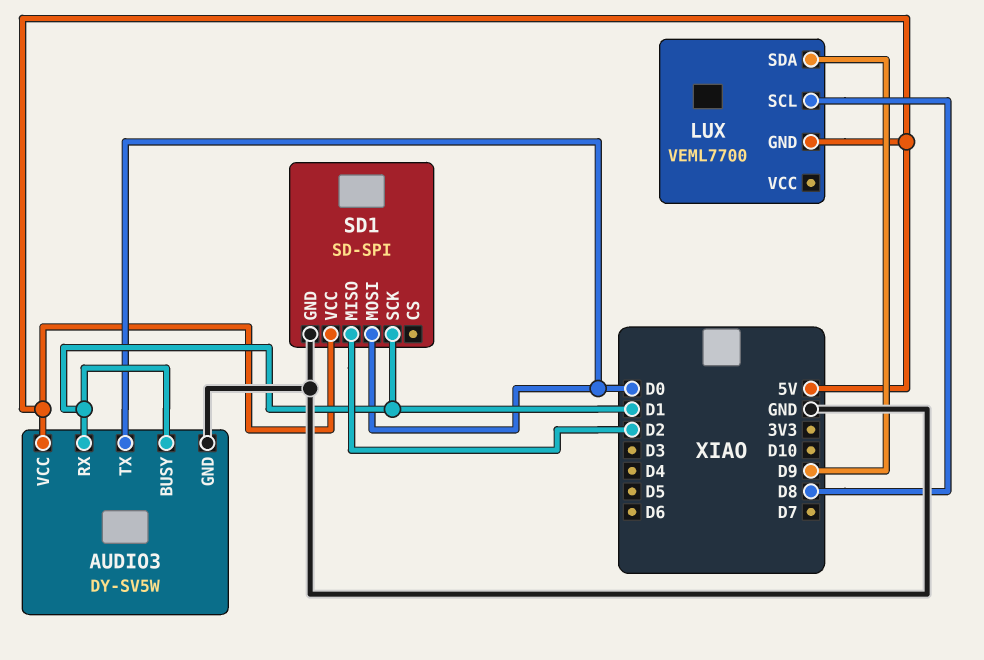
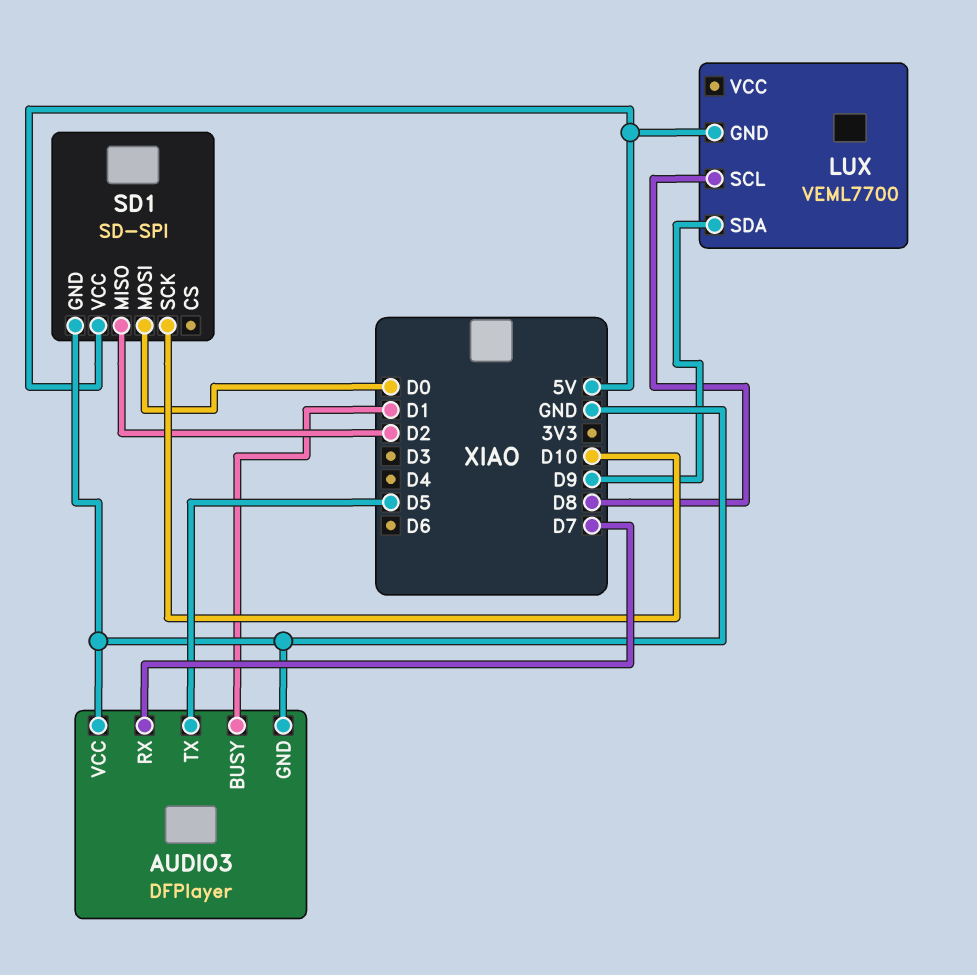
AUDIO3: DY-SV5W -> DFPlayer
AUDIO3 pin RX: D1 -> D7
AUDIO3 pin TX: D0 -> D5
AUDIO3 pin VCC: 5V -> GND
SD1 pin SCK: D1 -> D10

